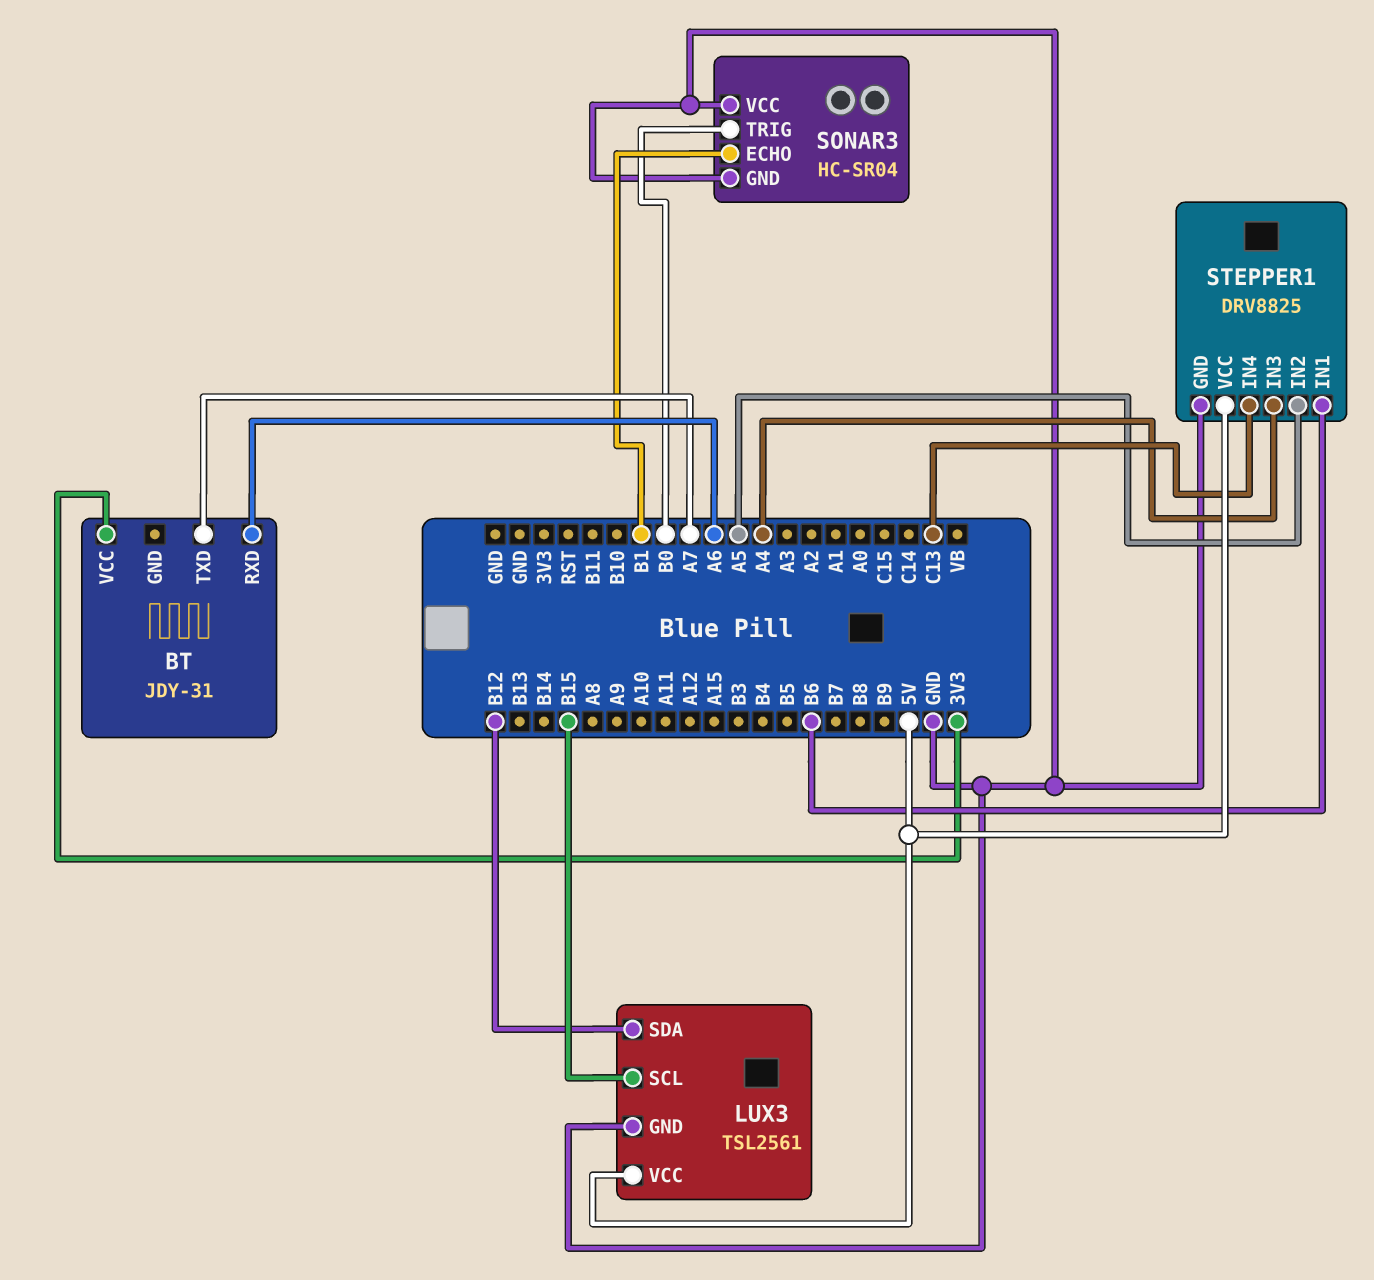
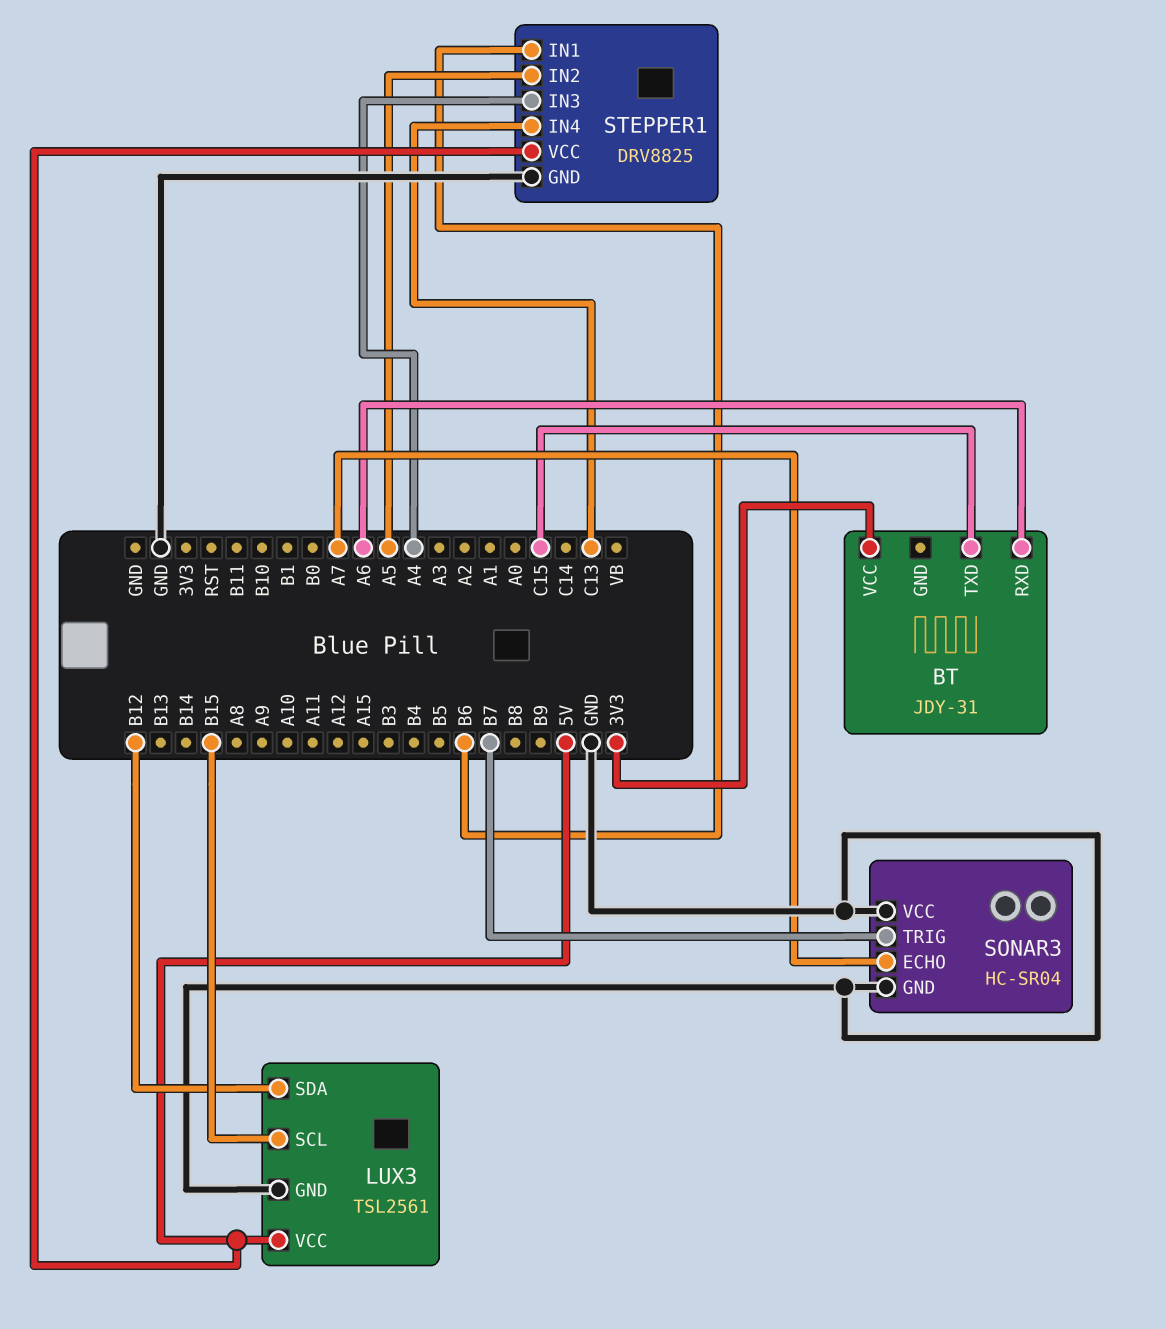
BT pin TXD: A7 -> C15
SONAR3 pin ECHO: B1 -> A7
SONAR3 pin TRIG: B0 -> B7

